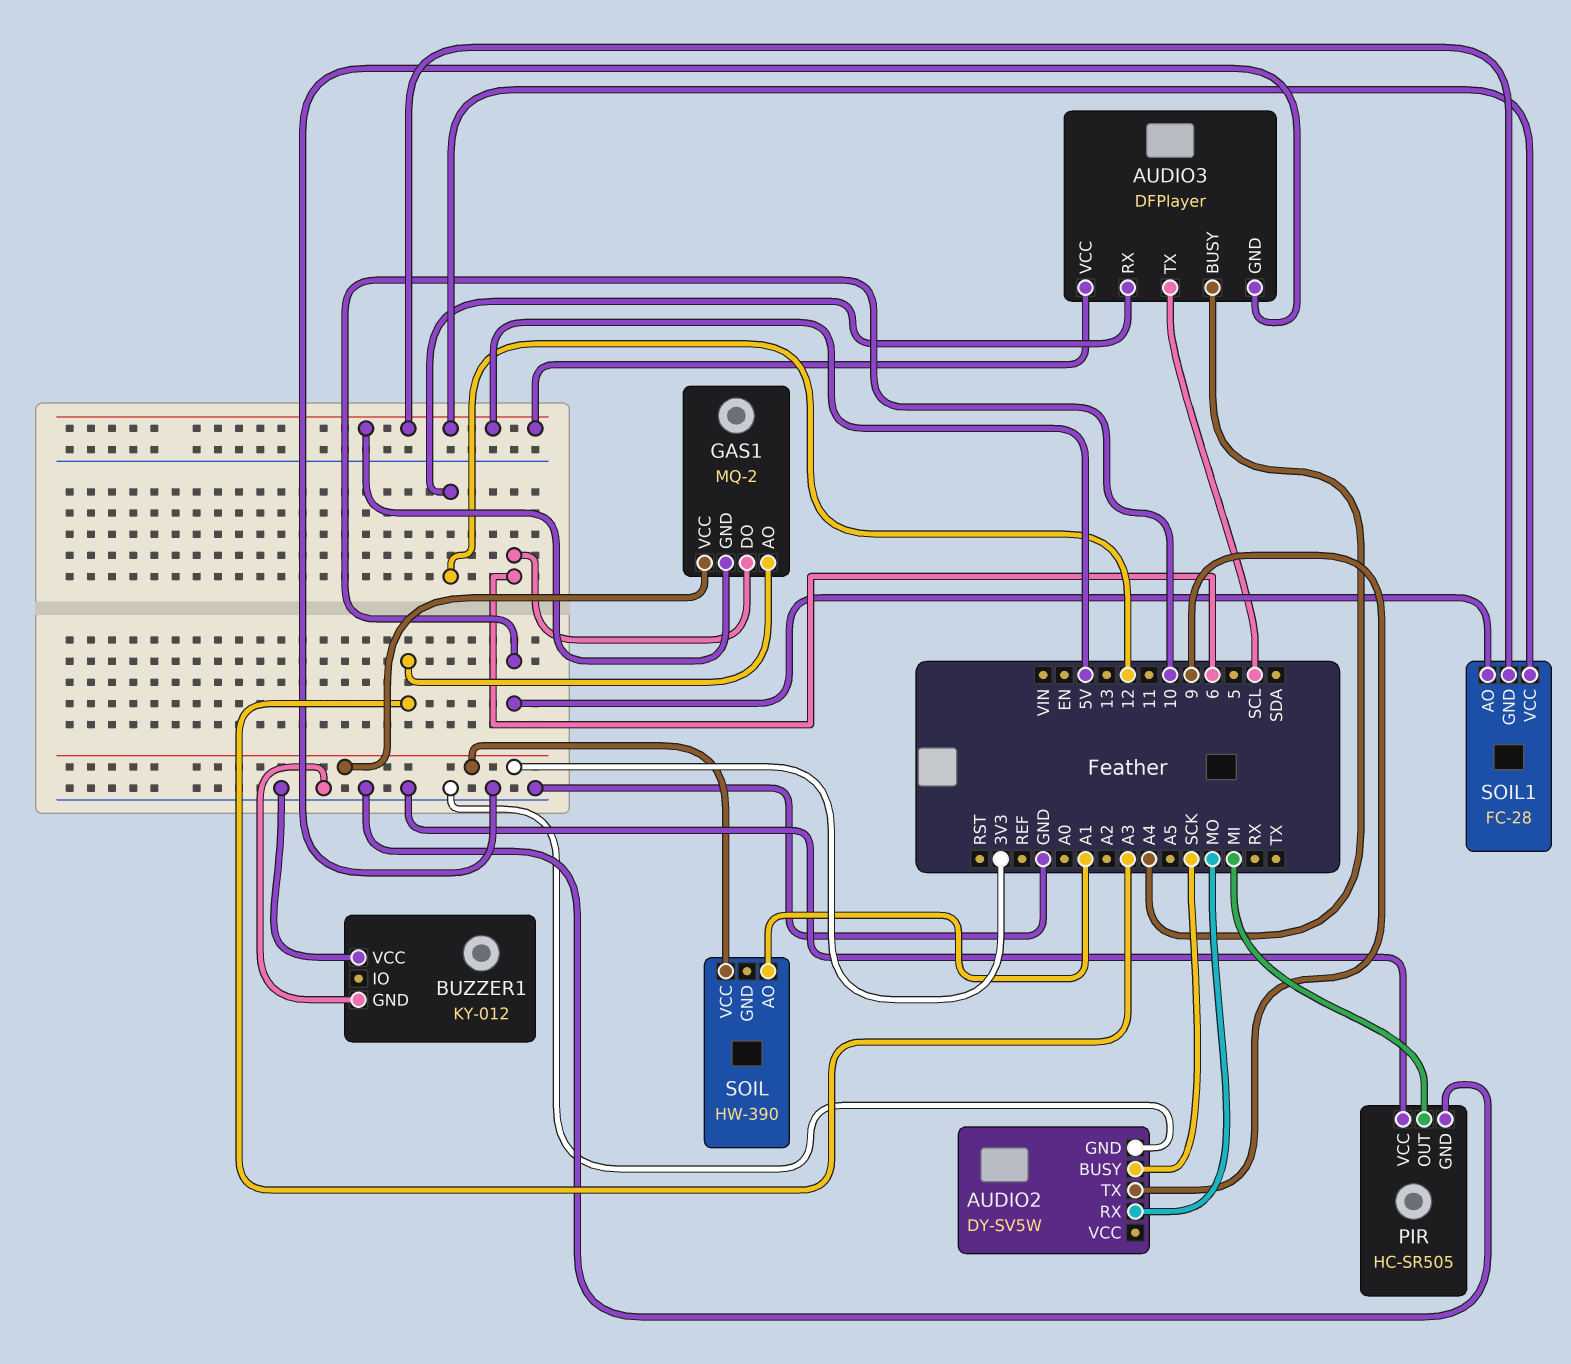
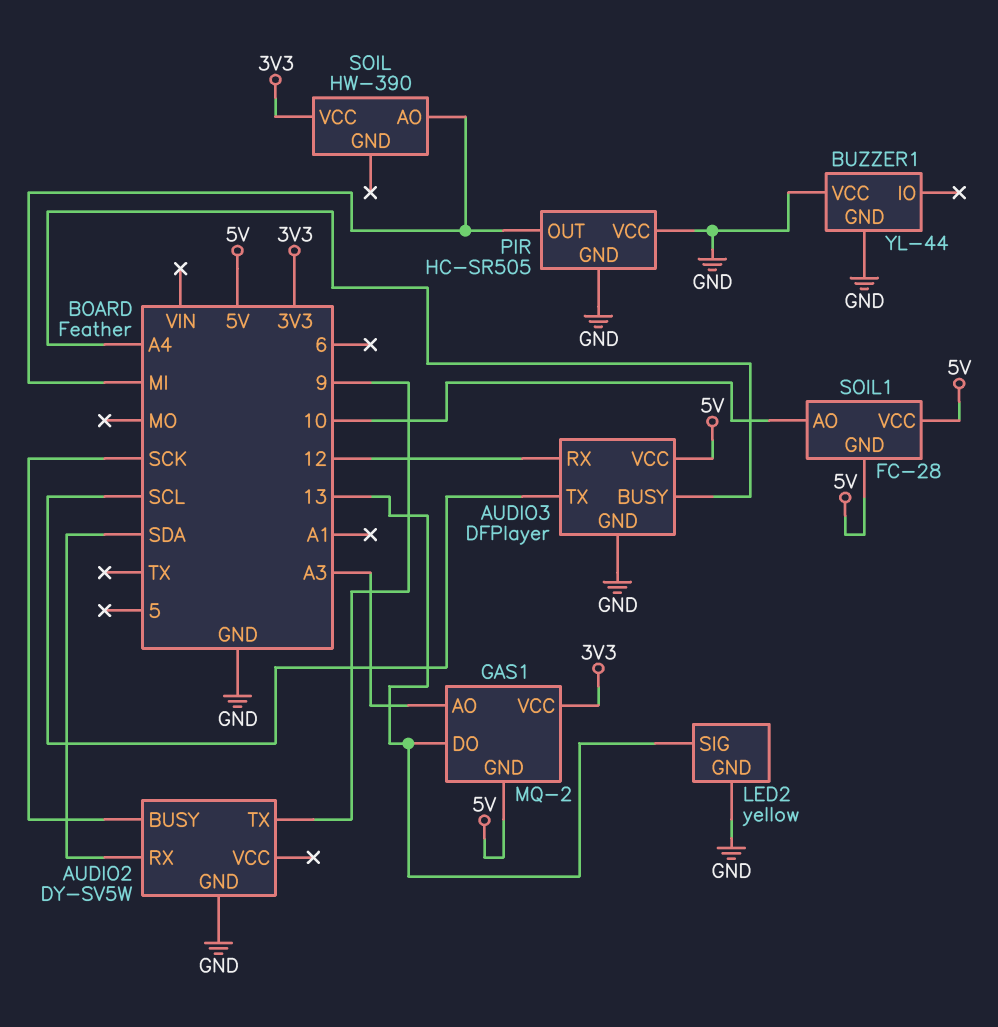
AUDIO2 pin RX: MO -> SDA
BUZZER1: KY-012 -> YL-44
GAS1 pin DO: 6 -> 13
LED2: none -> yellow
LED2 pin GND: none -> GND
LED2 pin SIG: none -> 13
SOIL pin AO: A1 -> MI

